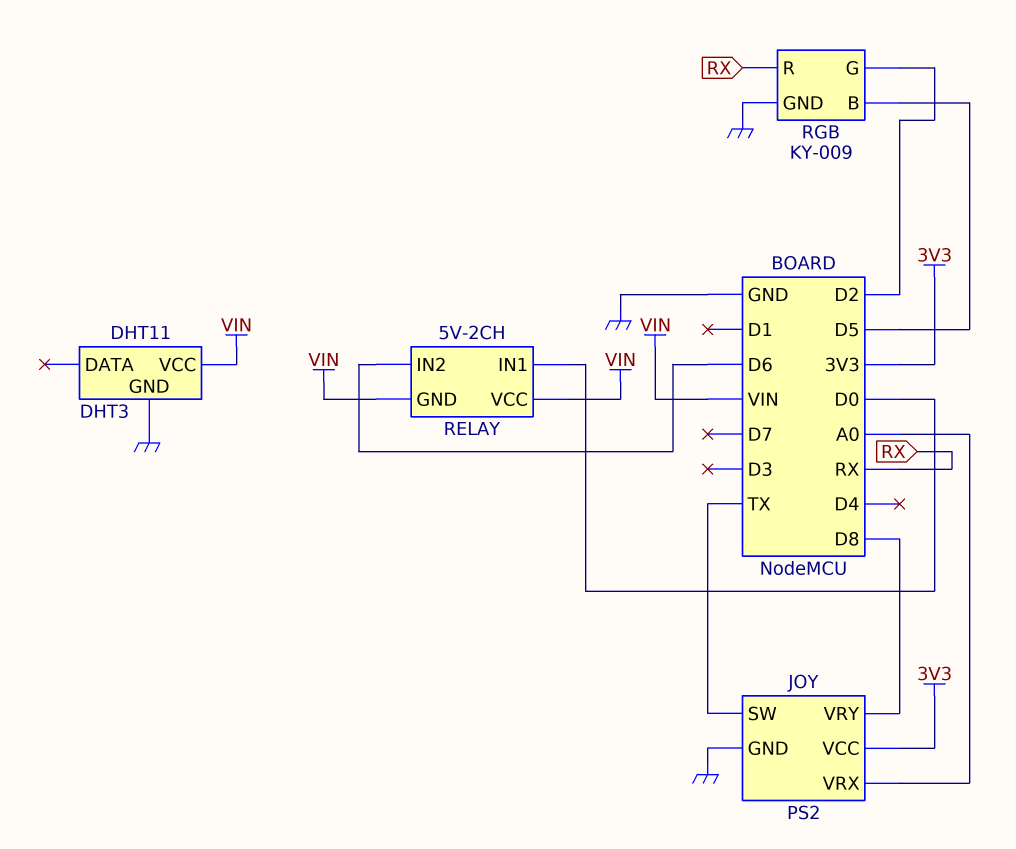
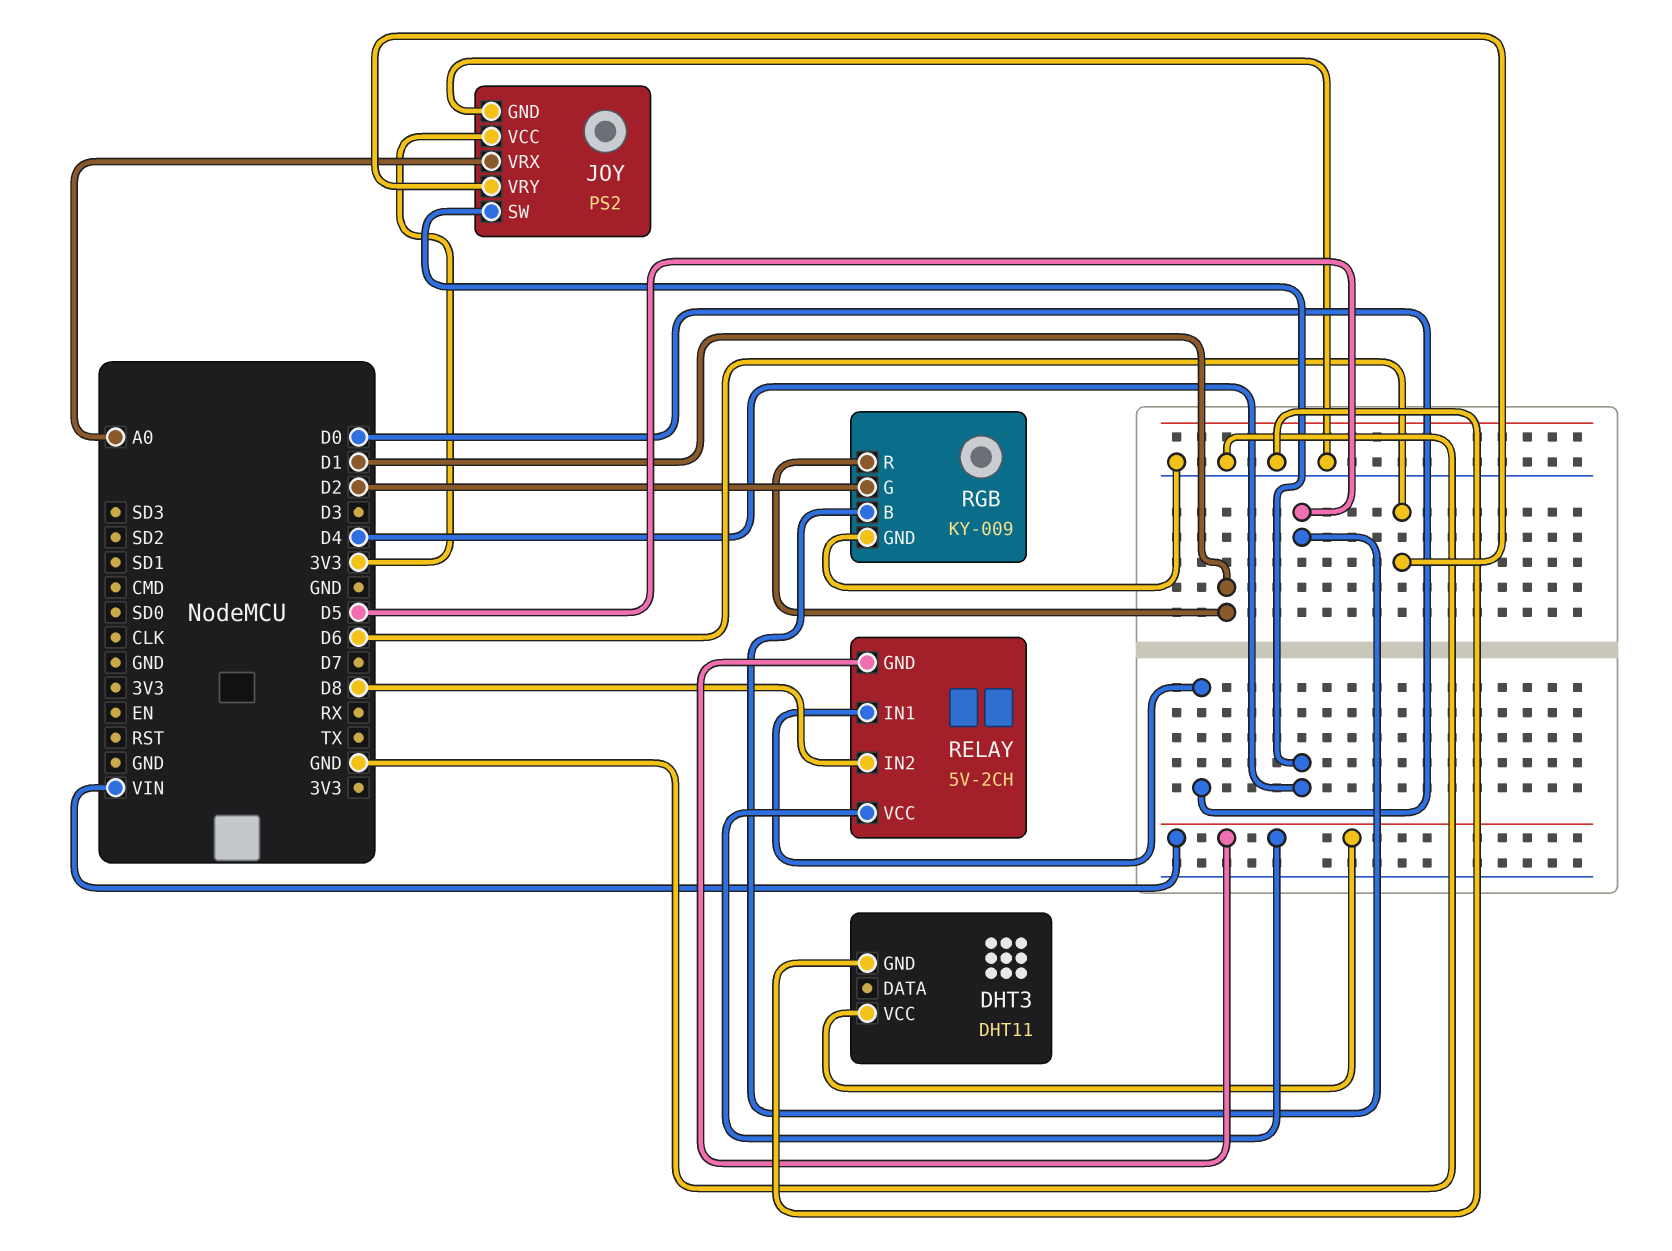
JOY pin SW: TX -> D4
JOY pin VRY: D8 -> D6
RELAY pin IN2: D6 -> D8
RGB pin R: RX -> D1

